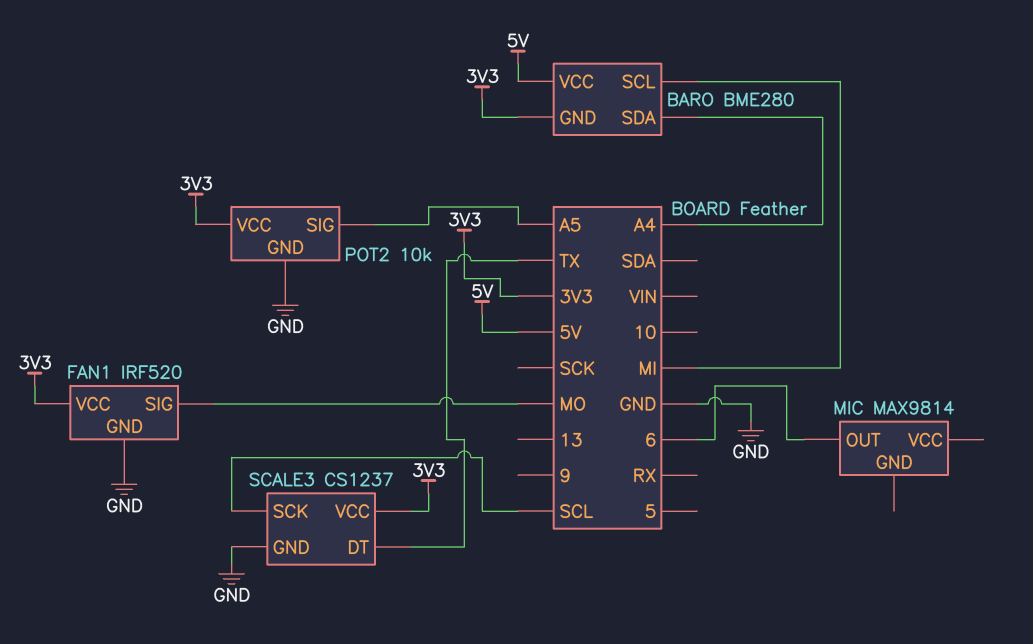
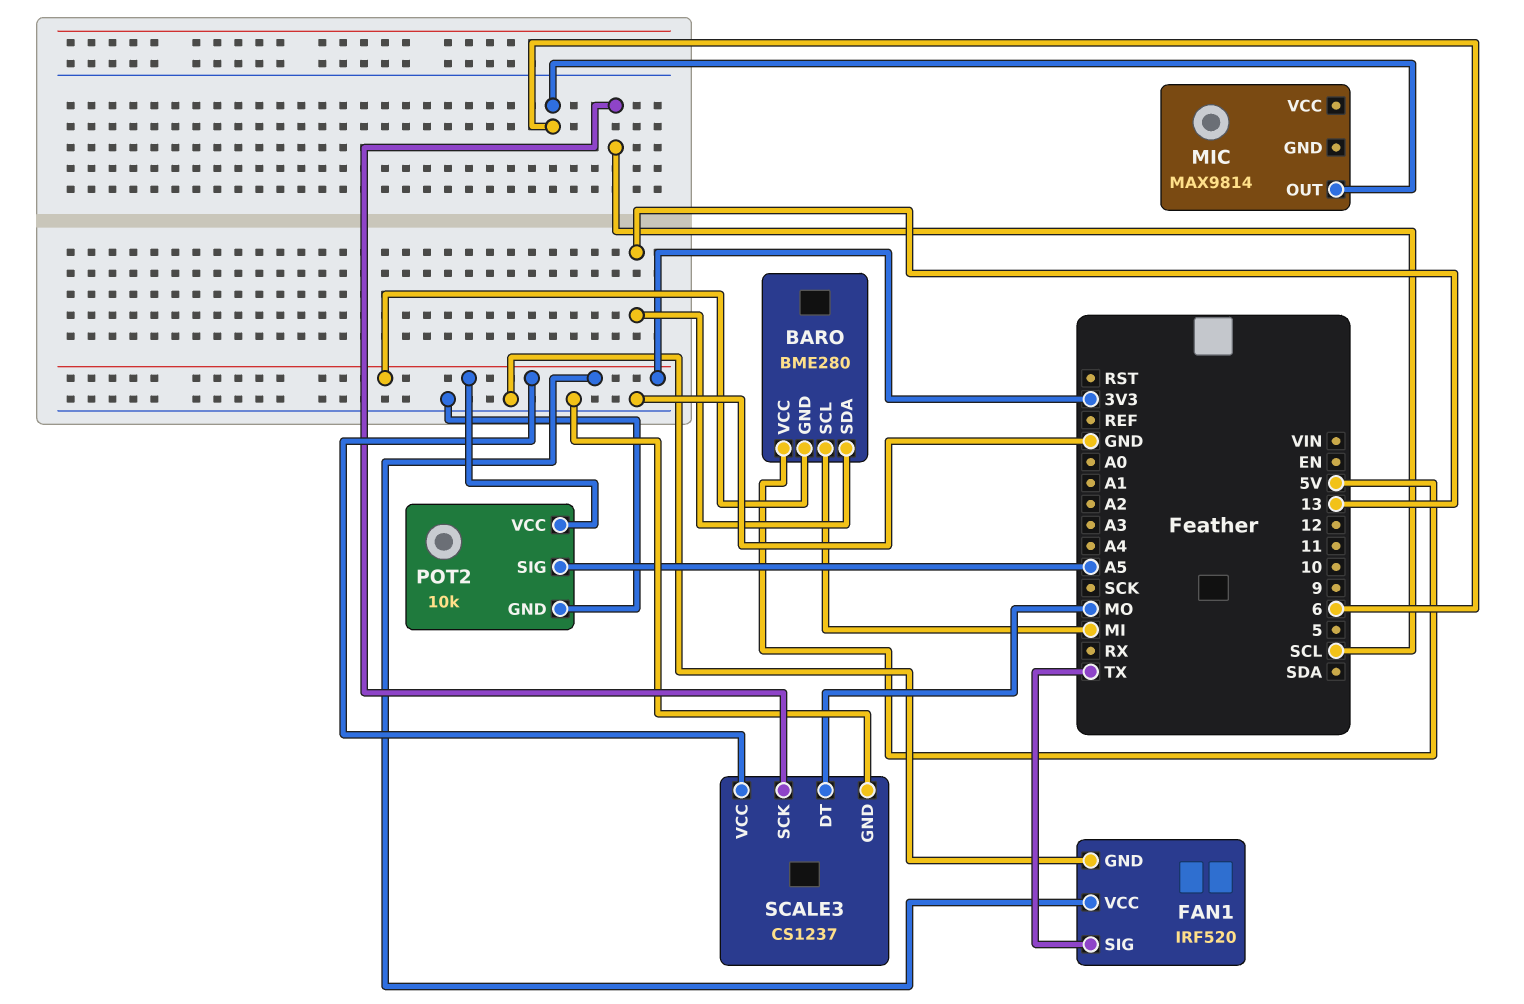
BARO pin SDA: A4 -> 13
FAN1 pin SIG: MO -> TX
SCALE3 pin DT: TX -> MO

